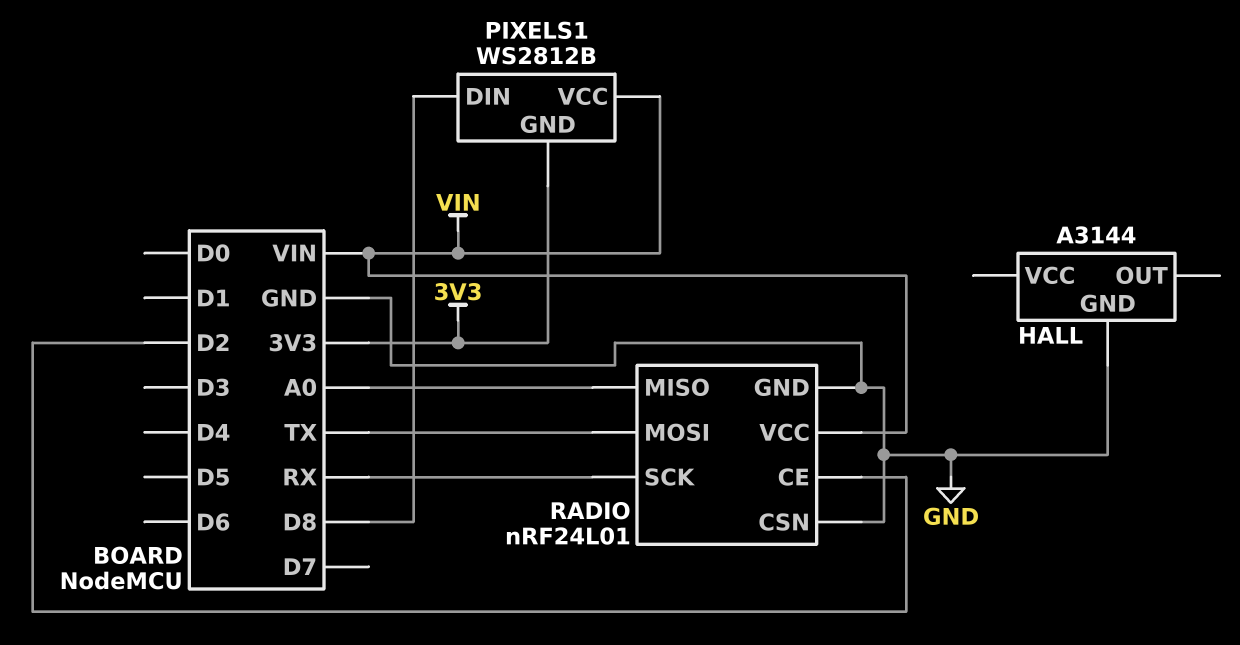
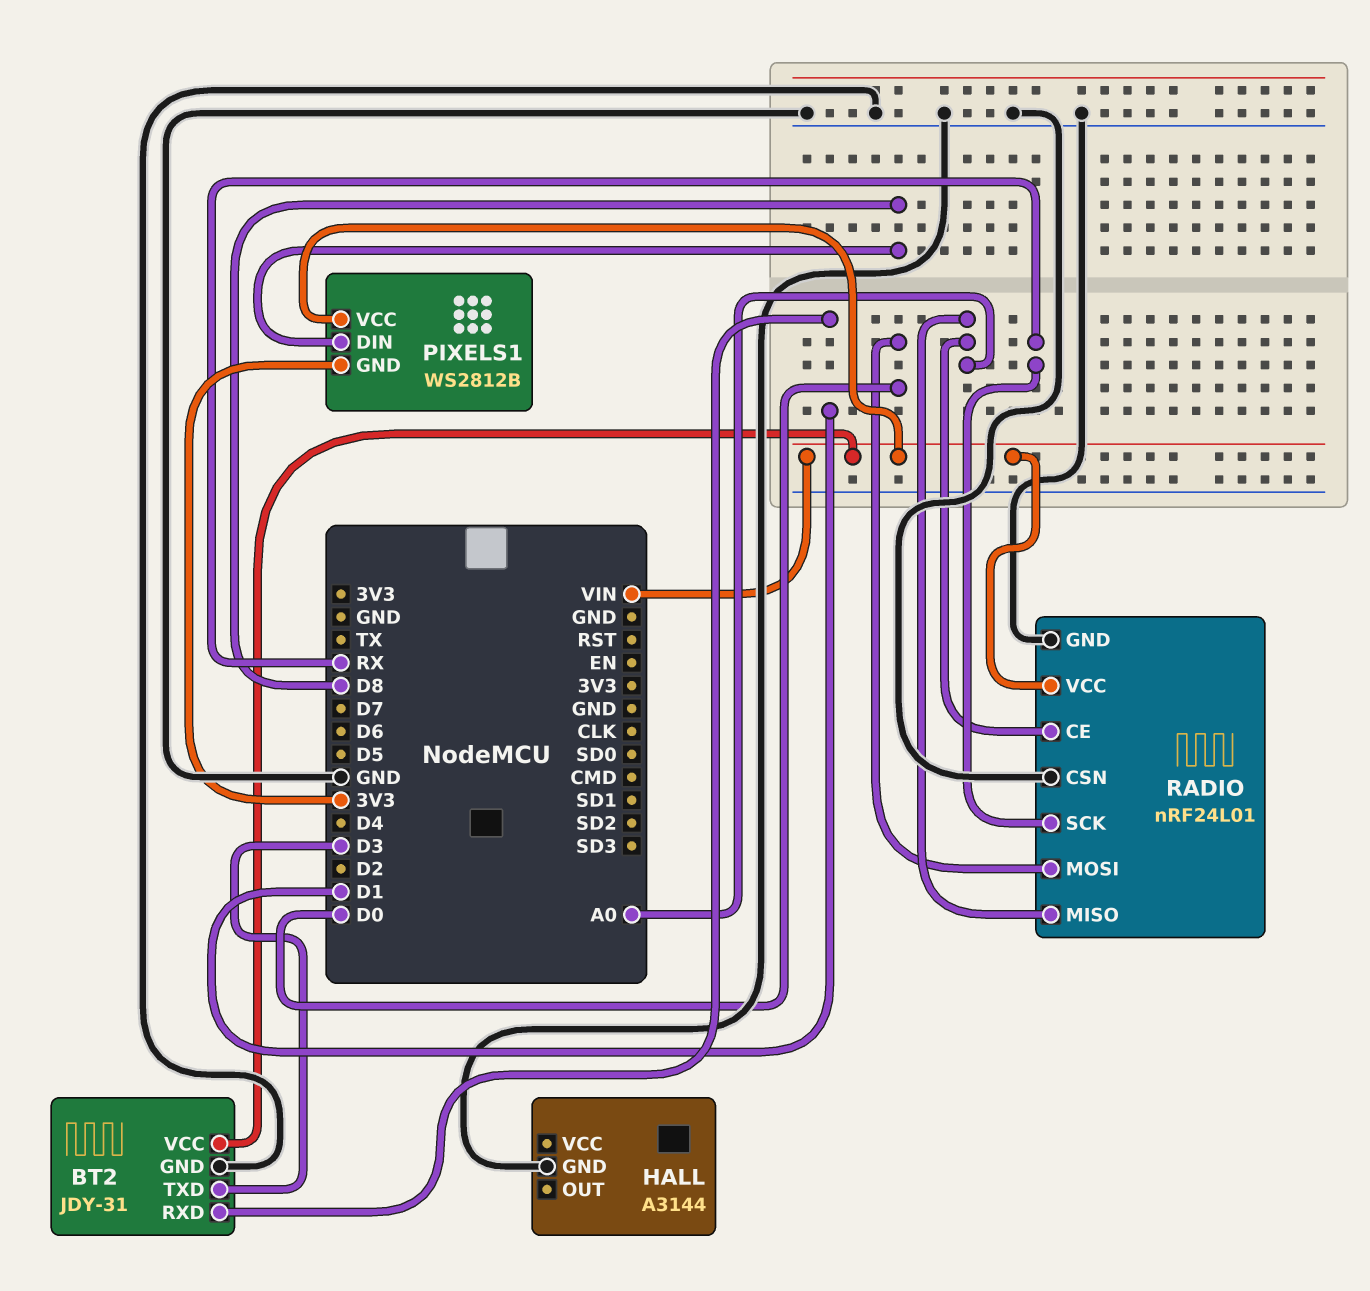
BT2: none -> JDY-31
BT2 pin GND: none -> GND
BT2 pin RXD: none -> D1
BT2 pin TXD: none -> D3
BT2 pin VCC: none -> VIN
RADIO pin CE: D2 -> A0
RADIO pin MOSI: TX -> D0

